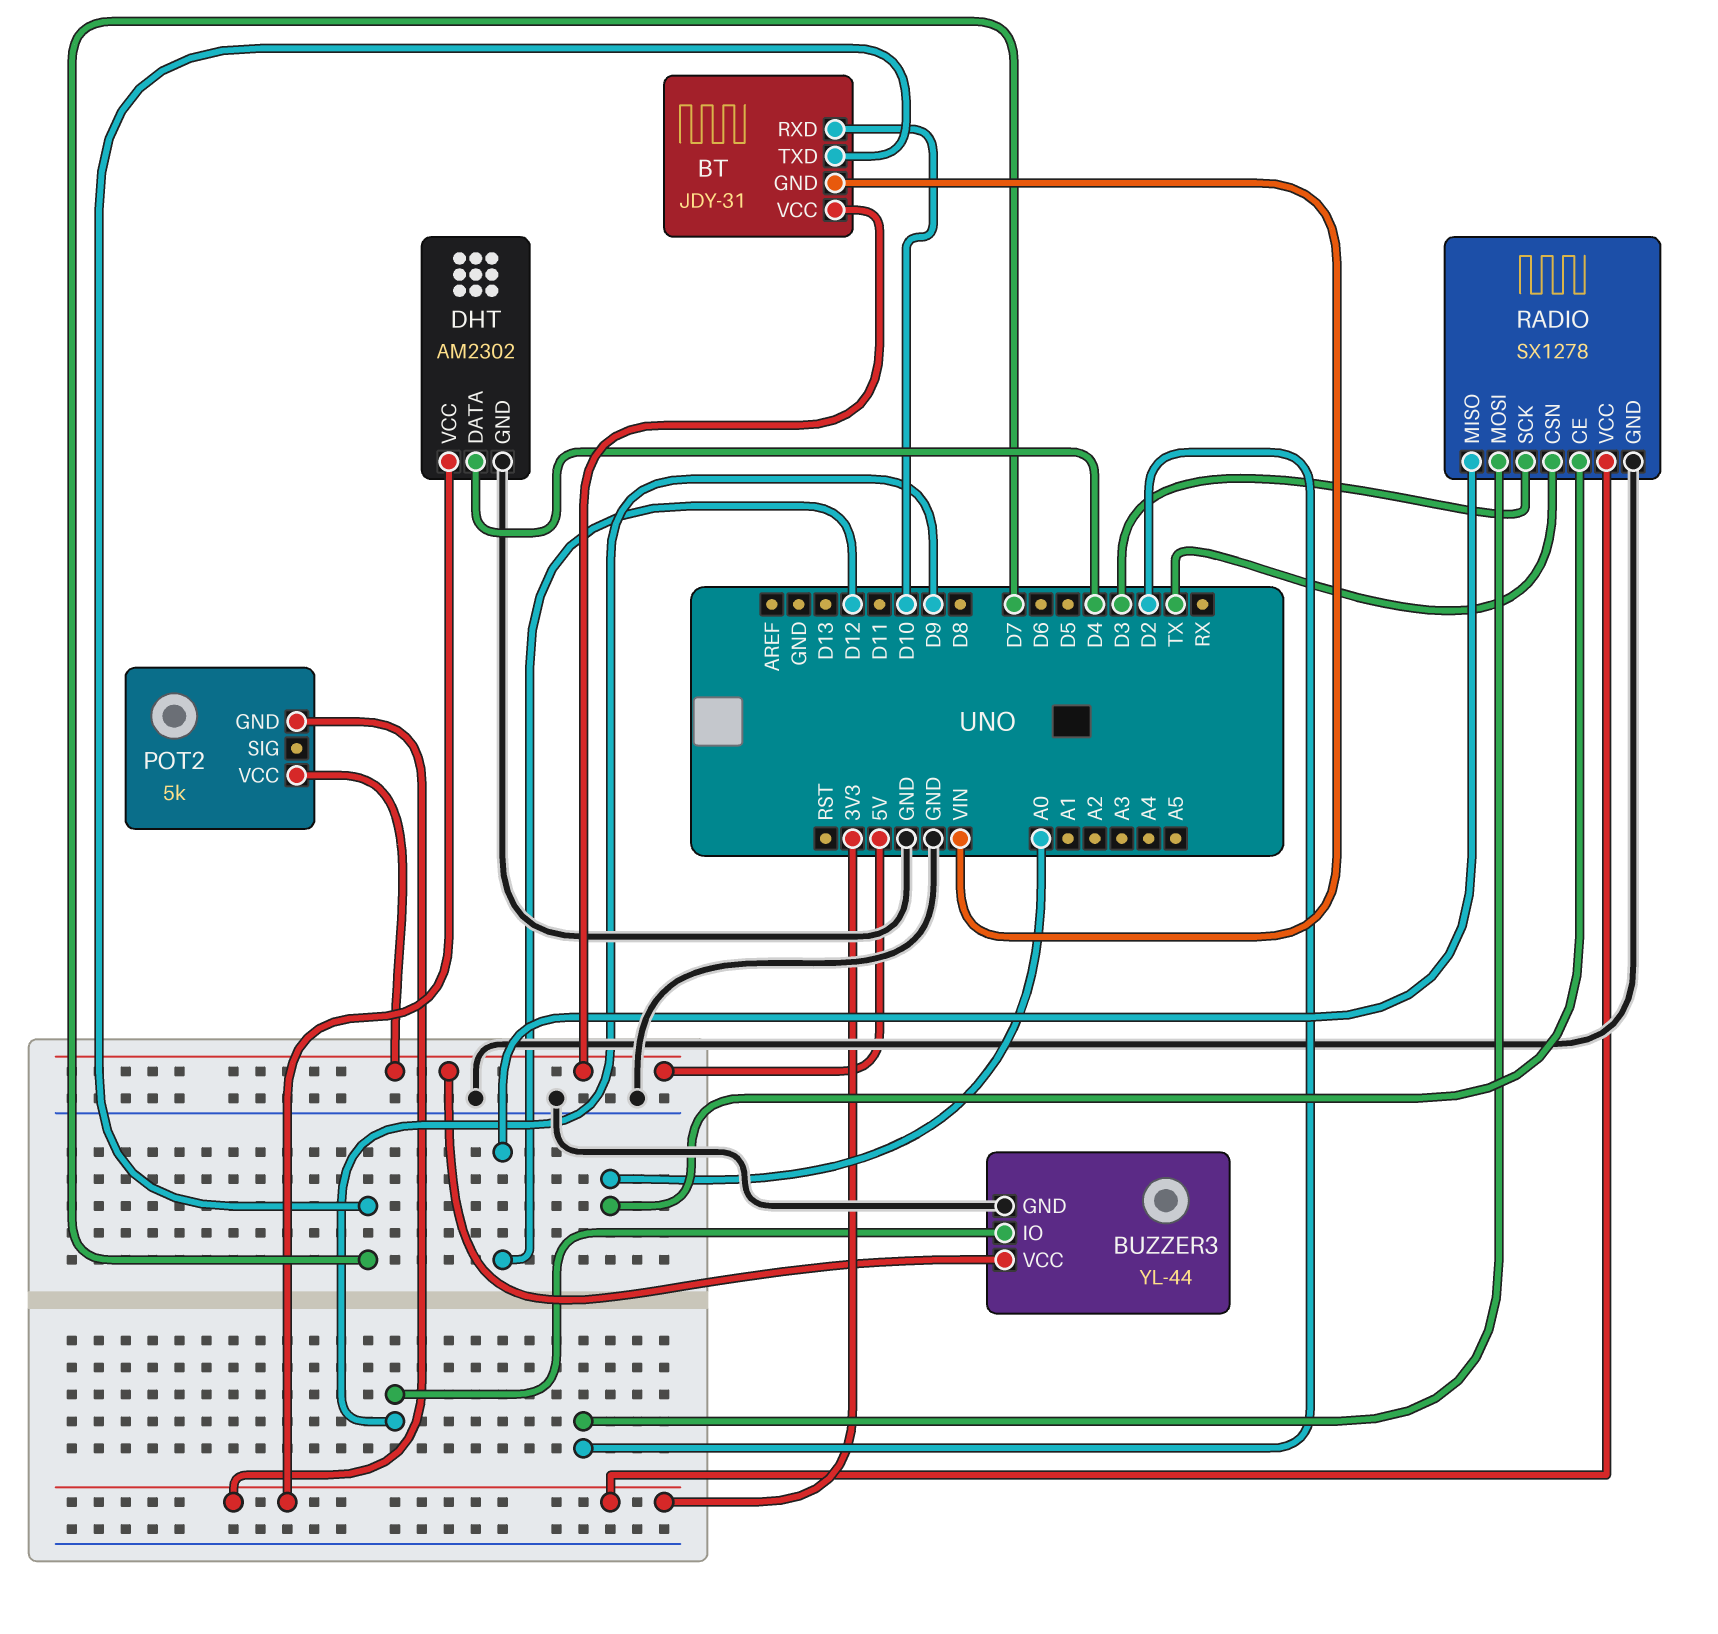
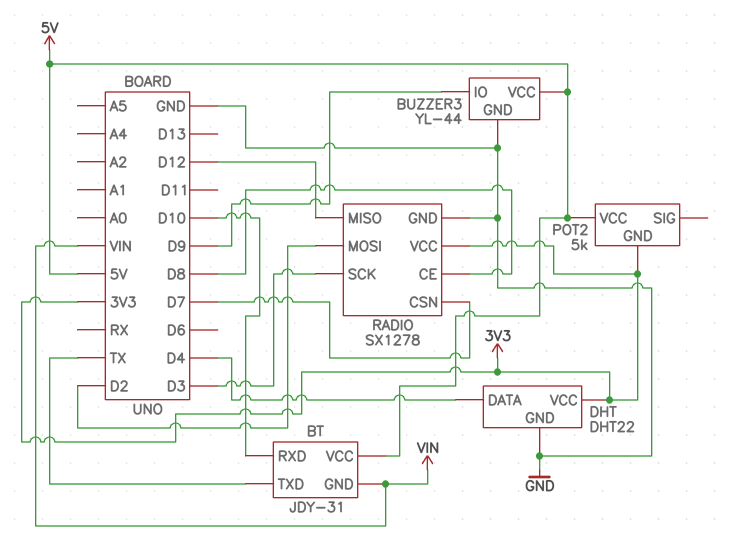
BT pin TXD: D7 -> TX
DHT: AM2302 -> DHT22
RADIO pin CE: A0 -> D8
RADIO pin CSN: TX -> D7

